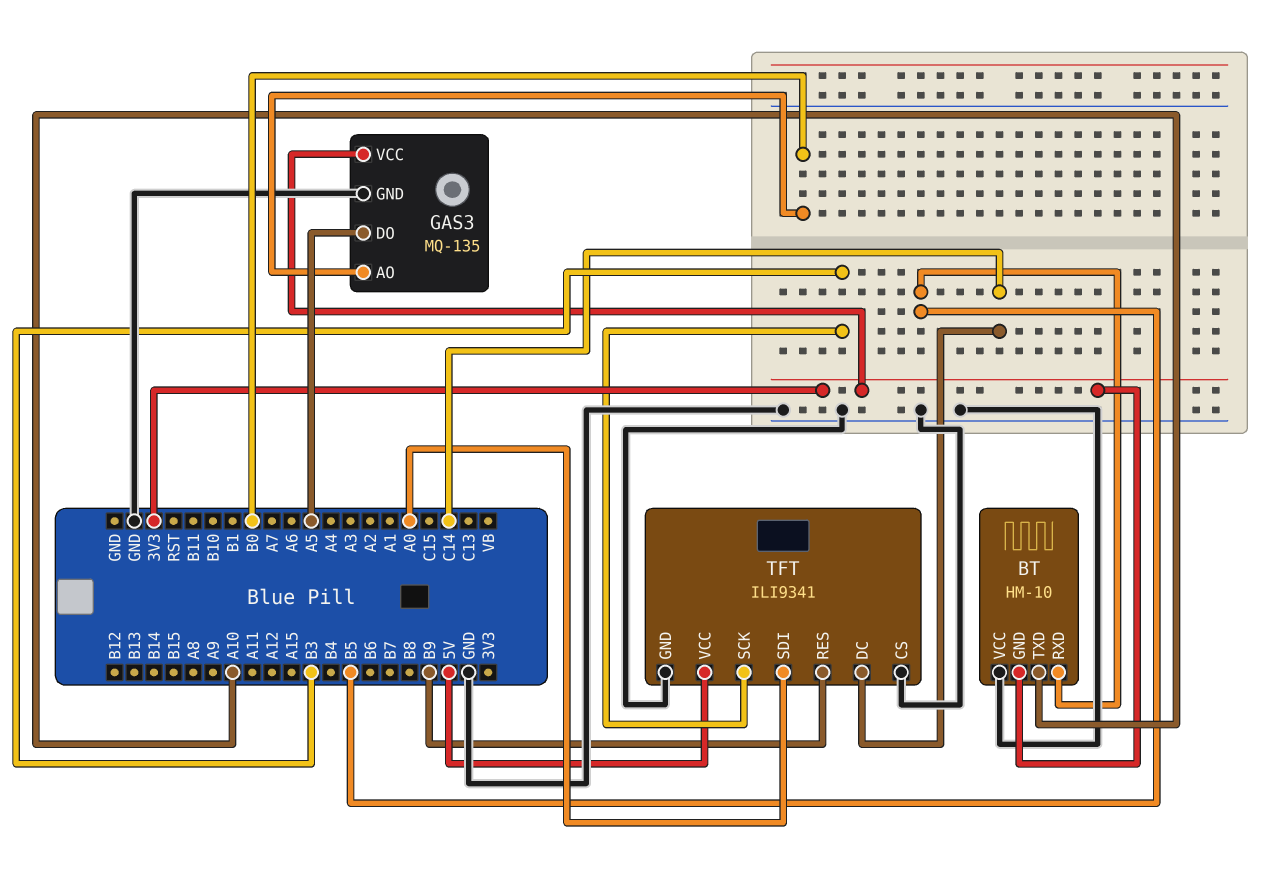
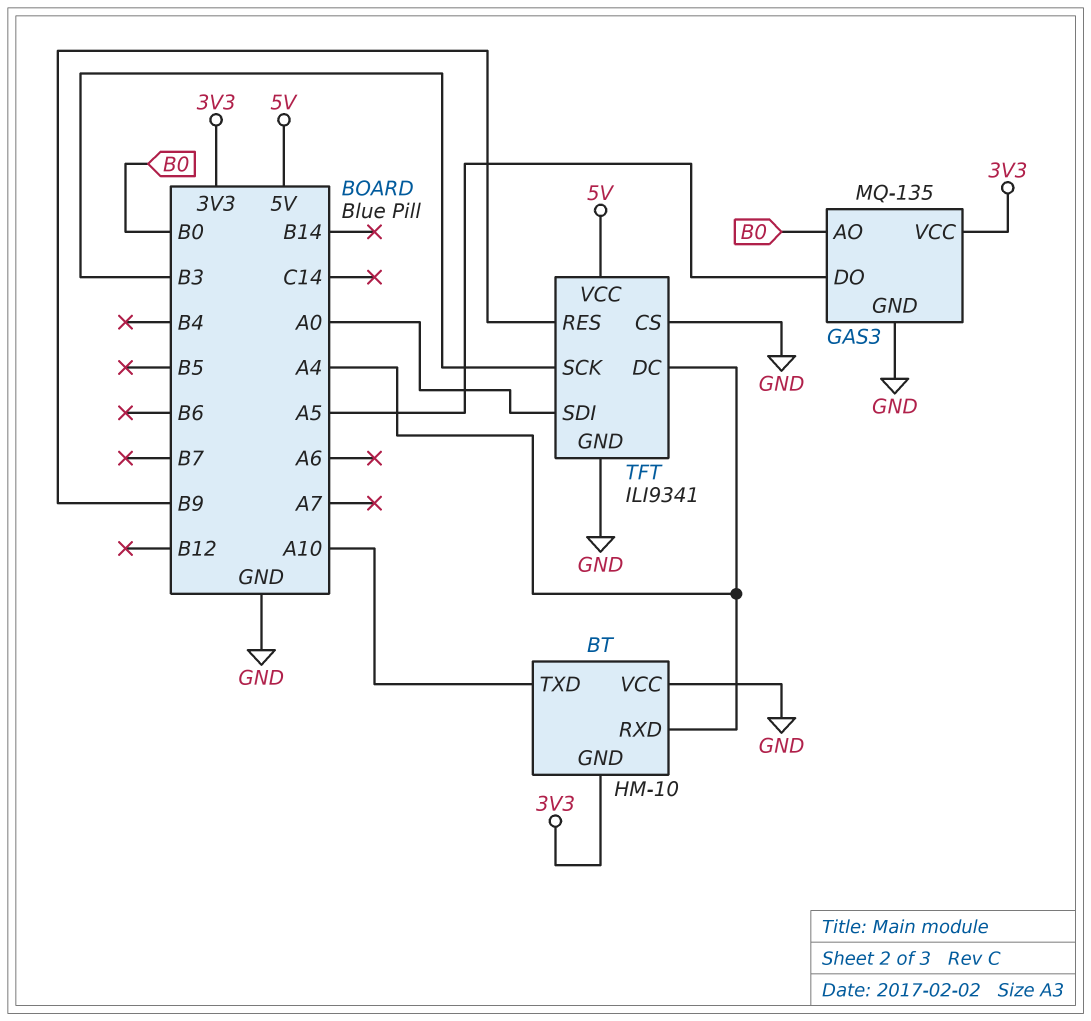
BT pin RXD: B5 -> A4
TFT pin DC: C14 -> A4

